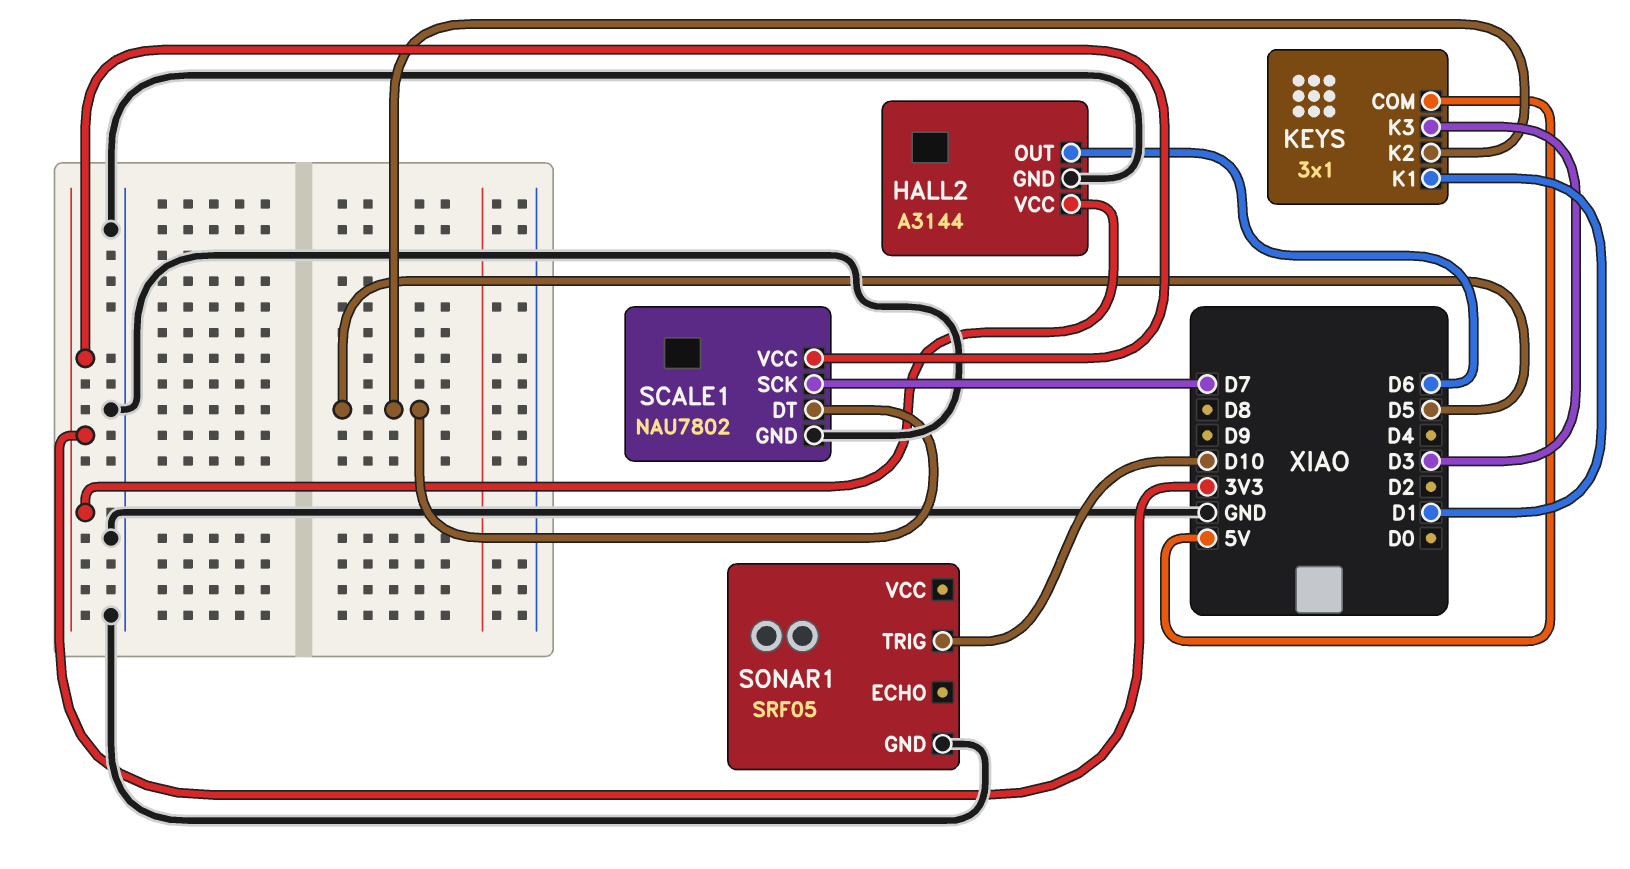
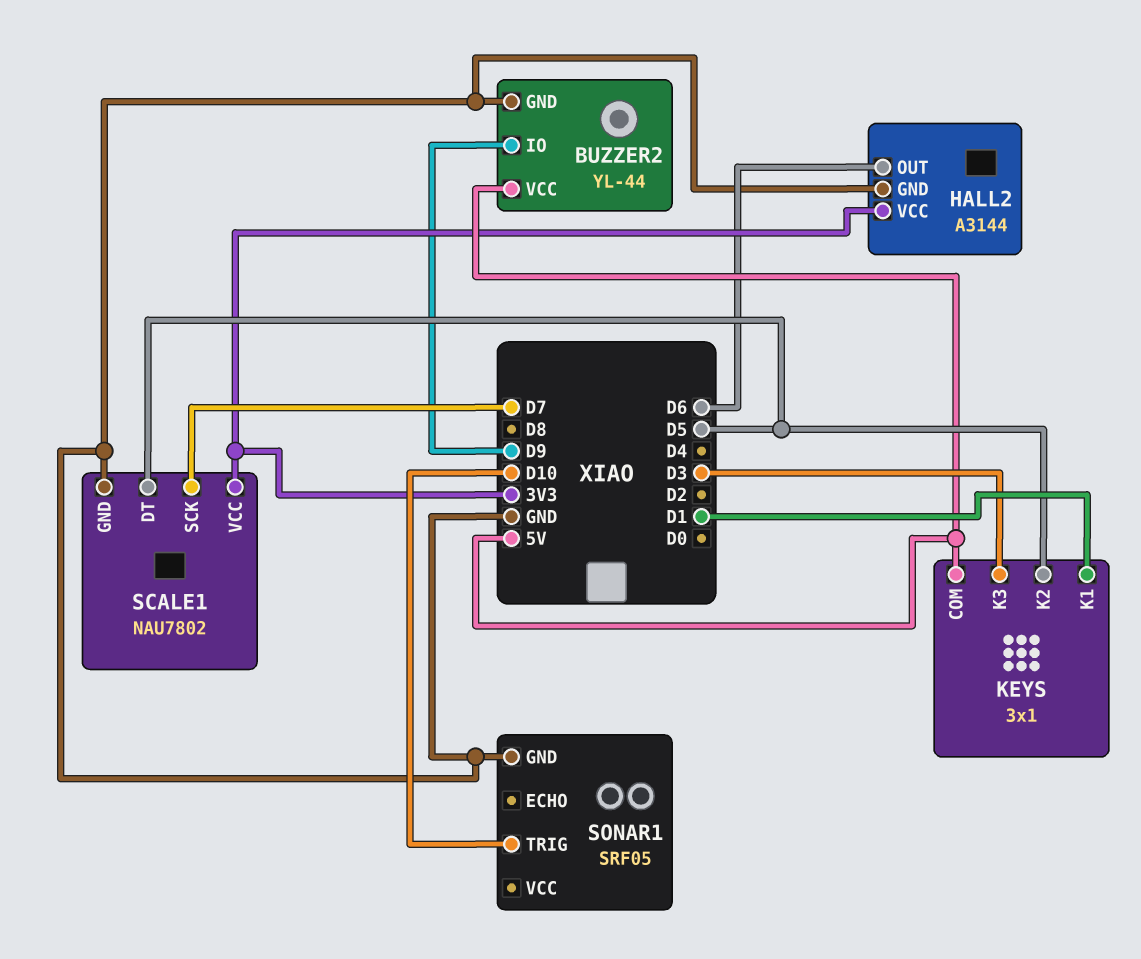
BUZZER2: none -> YL-44
BUZZER2 pin GND: none -> GND
BUZZER2 pin IO: none -> D9
BUZZER2 pin VCC: none -> 5V

